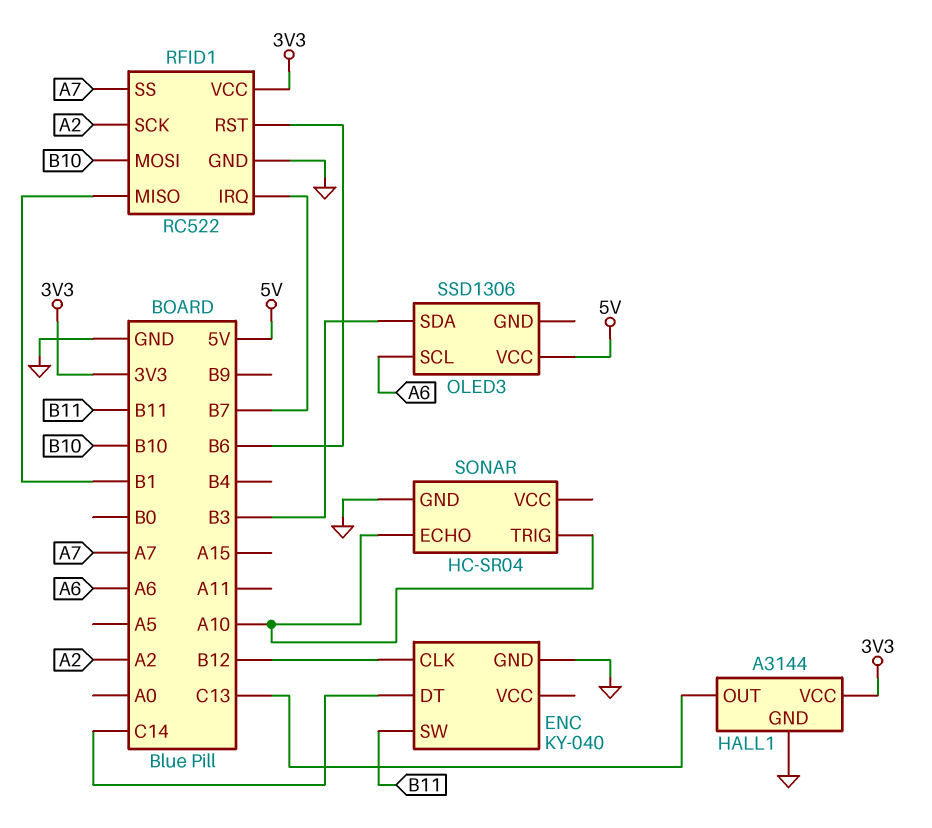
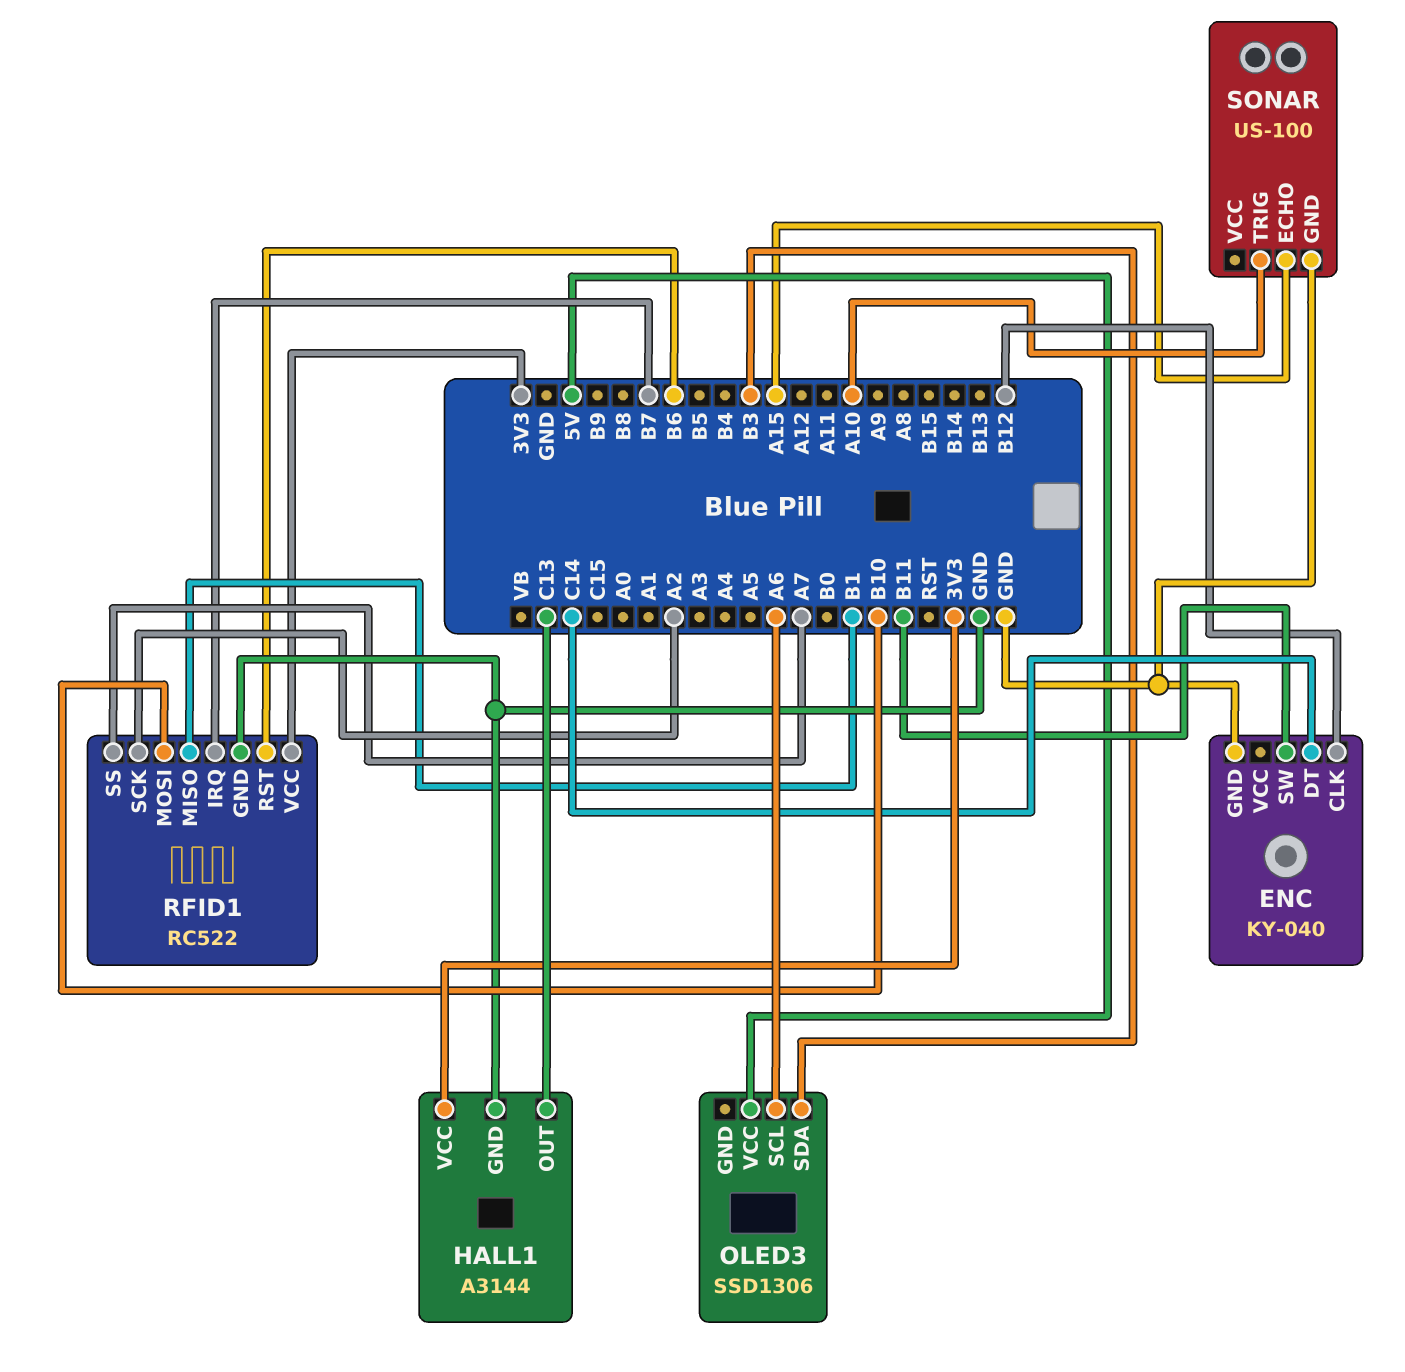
SONAR: HC-SR04 -> US-100
SONAR pin ECHO: A10 -> A15

